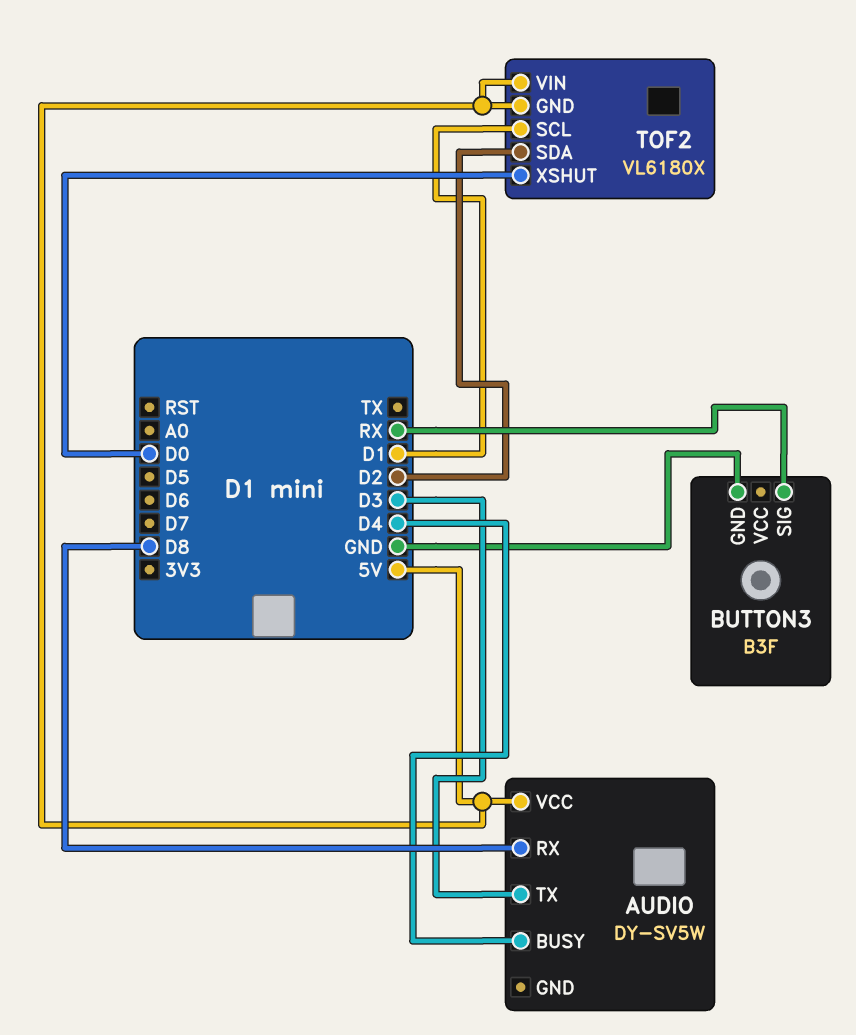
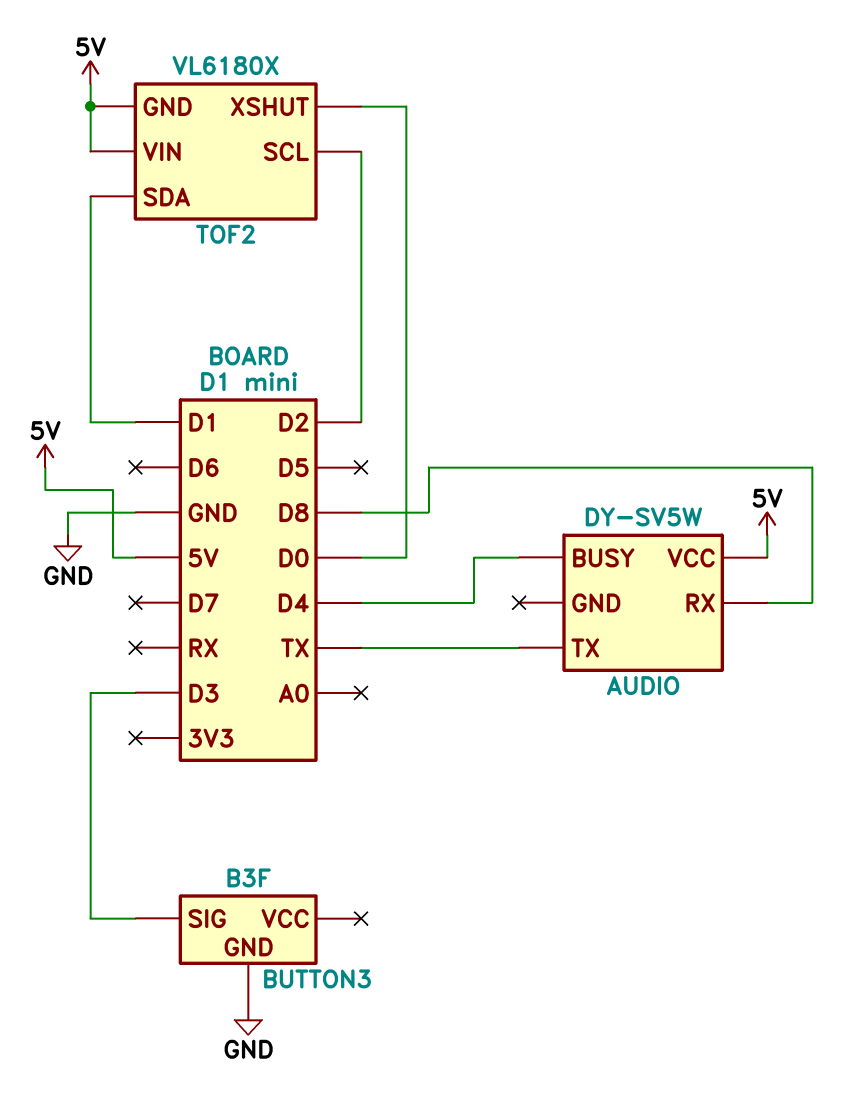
AUDIO pin TX: D3 -> TX
BUTTON3 pin SIG: RX -> D3
TOF2 pin SCL: D1 -> D2
TOF2 pin SDA: D2 -> D1

